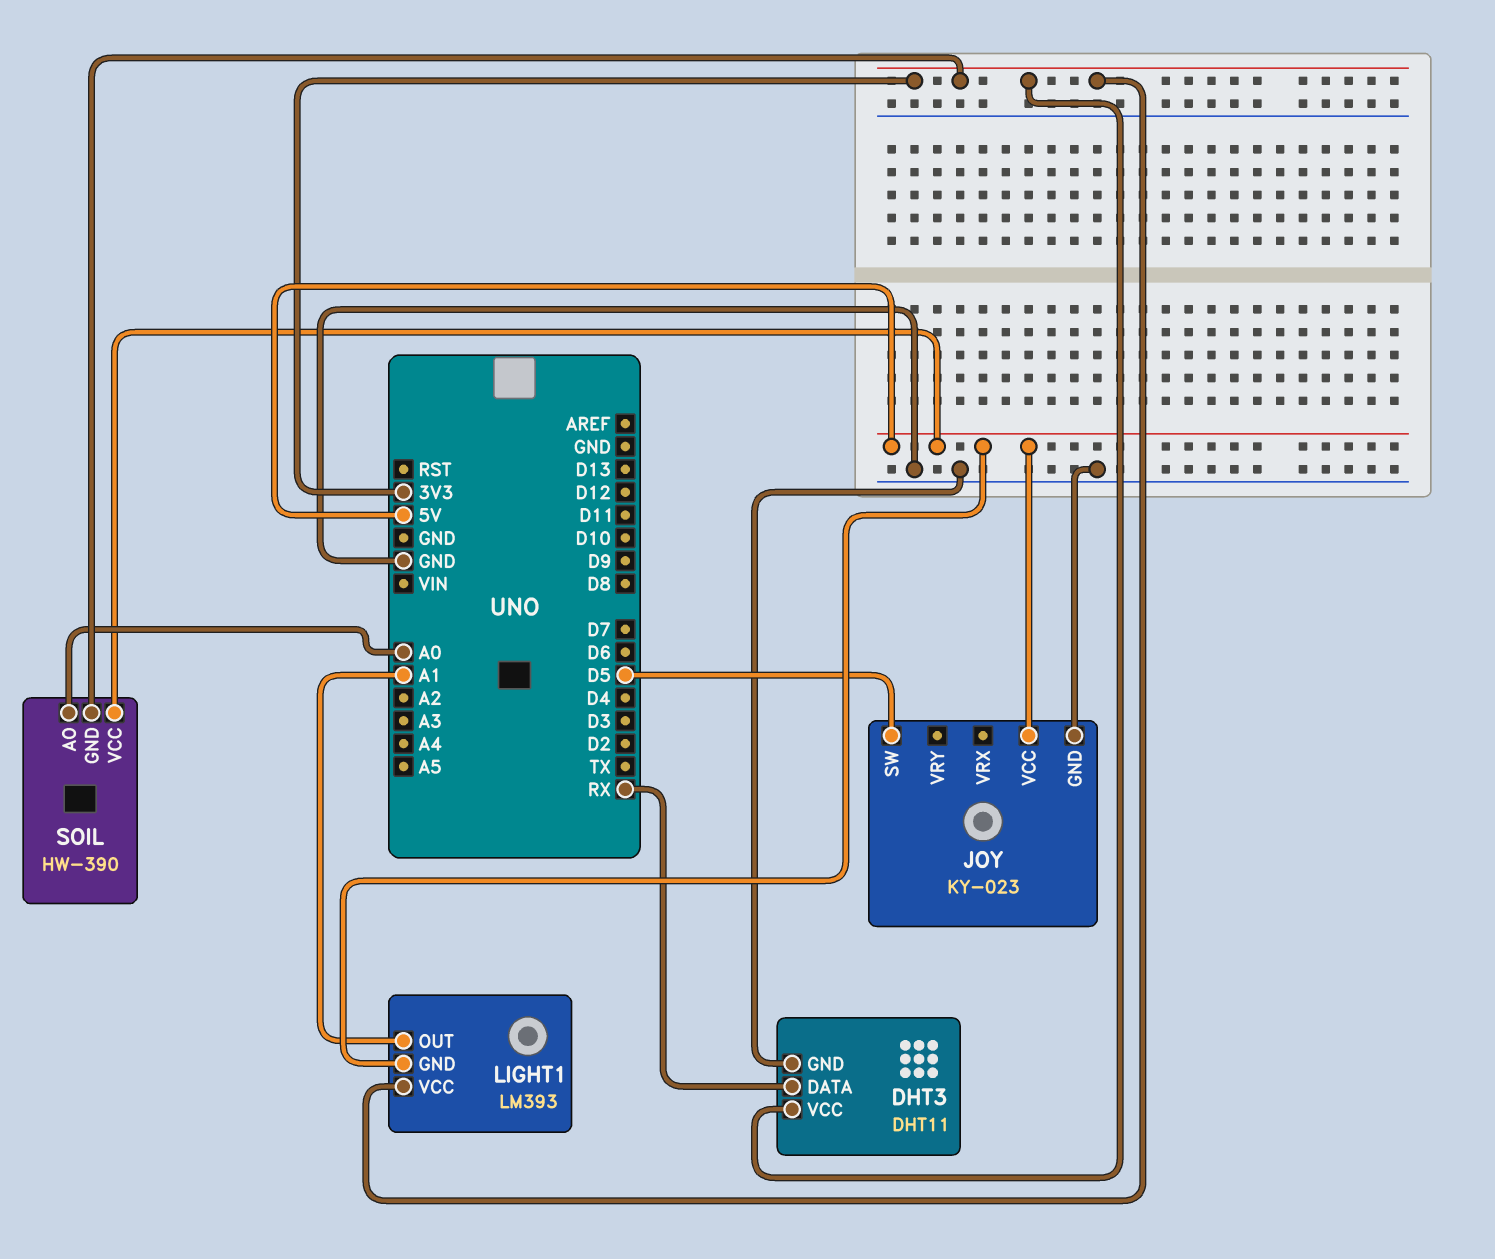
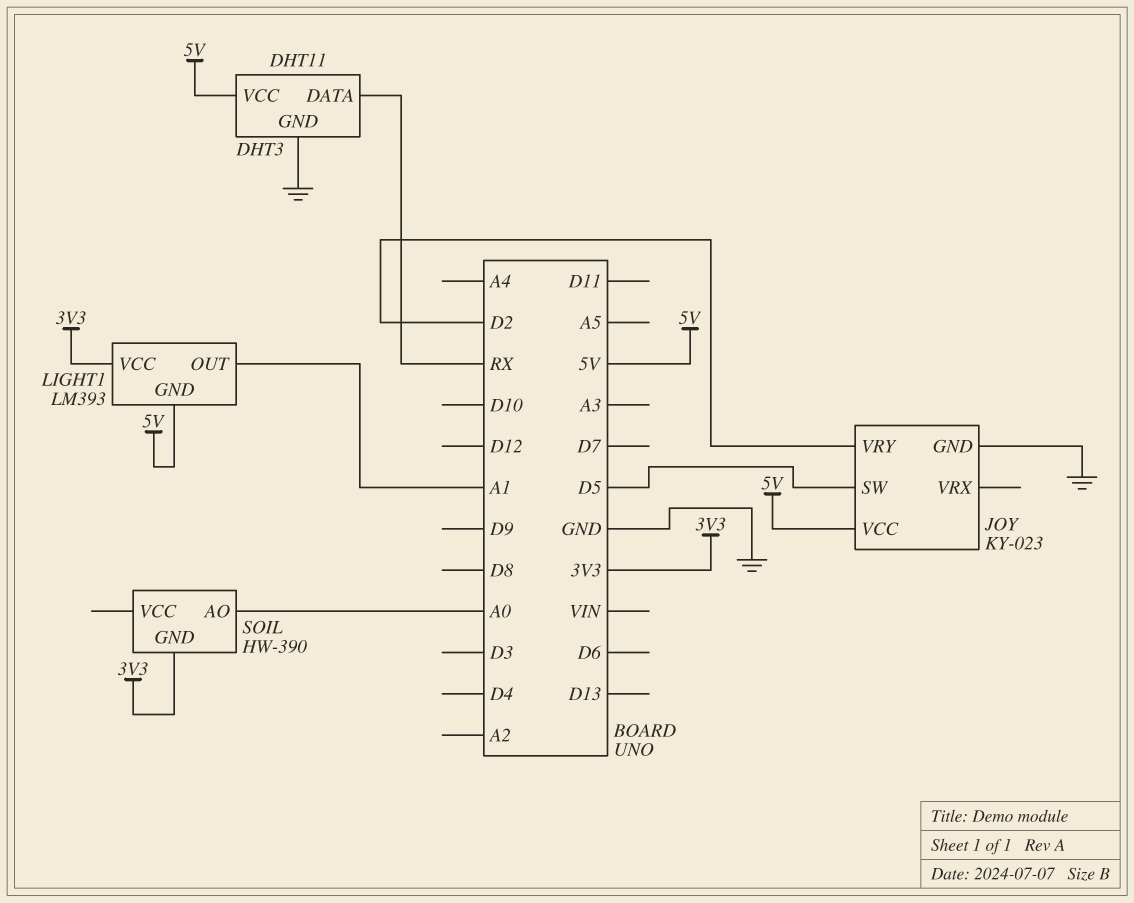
DHT3 pin VCC: 3V3 -> 5V
JOY pin VRY: none -> D2
SOIL pin VCC: 5V -> none

